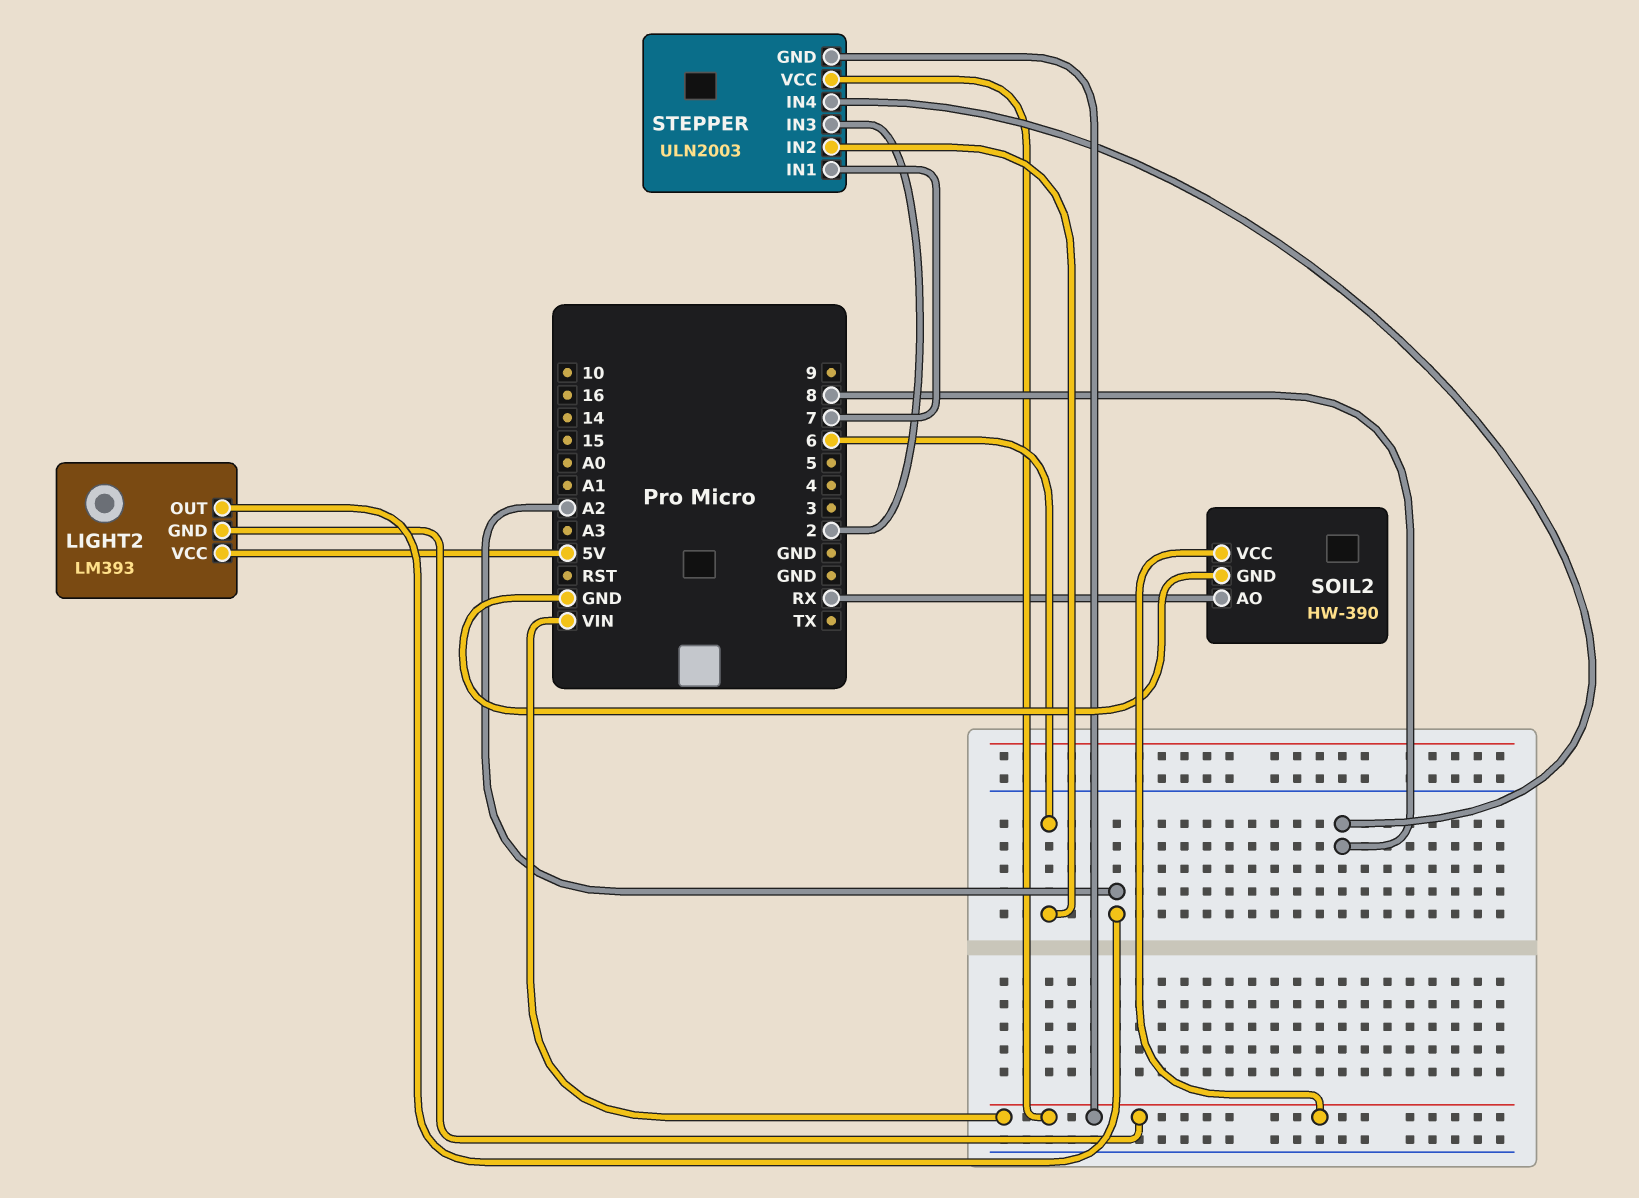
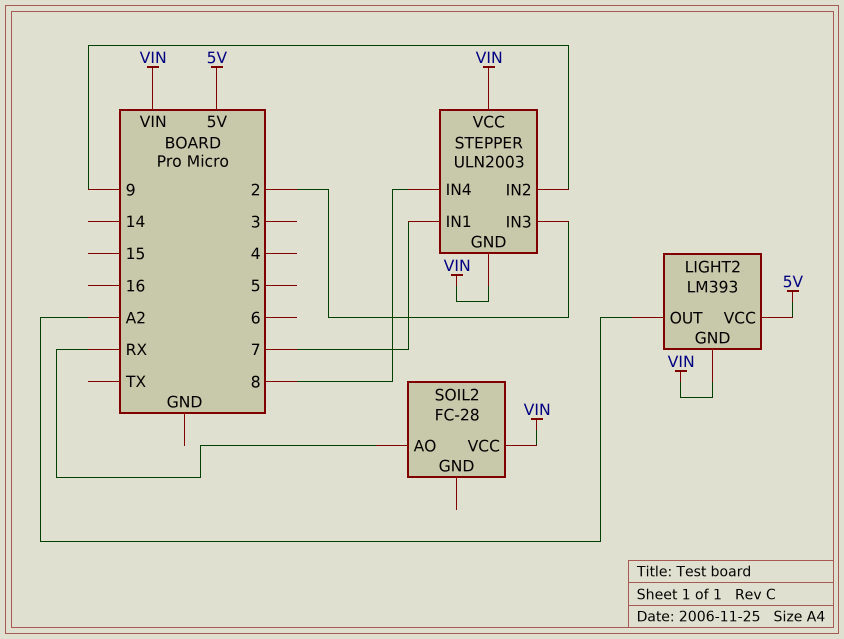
SOIL2: HW-390 -> FC-28
SOIL2 pin GND: GND -> none
STEPPER pin IN2: 6 -> 9

